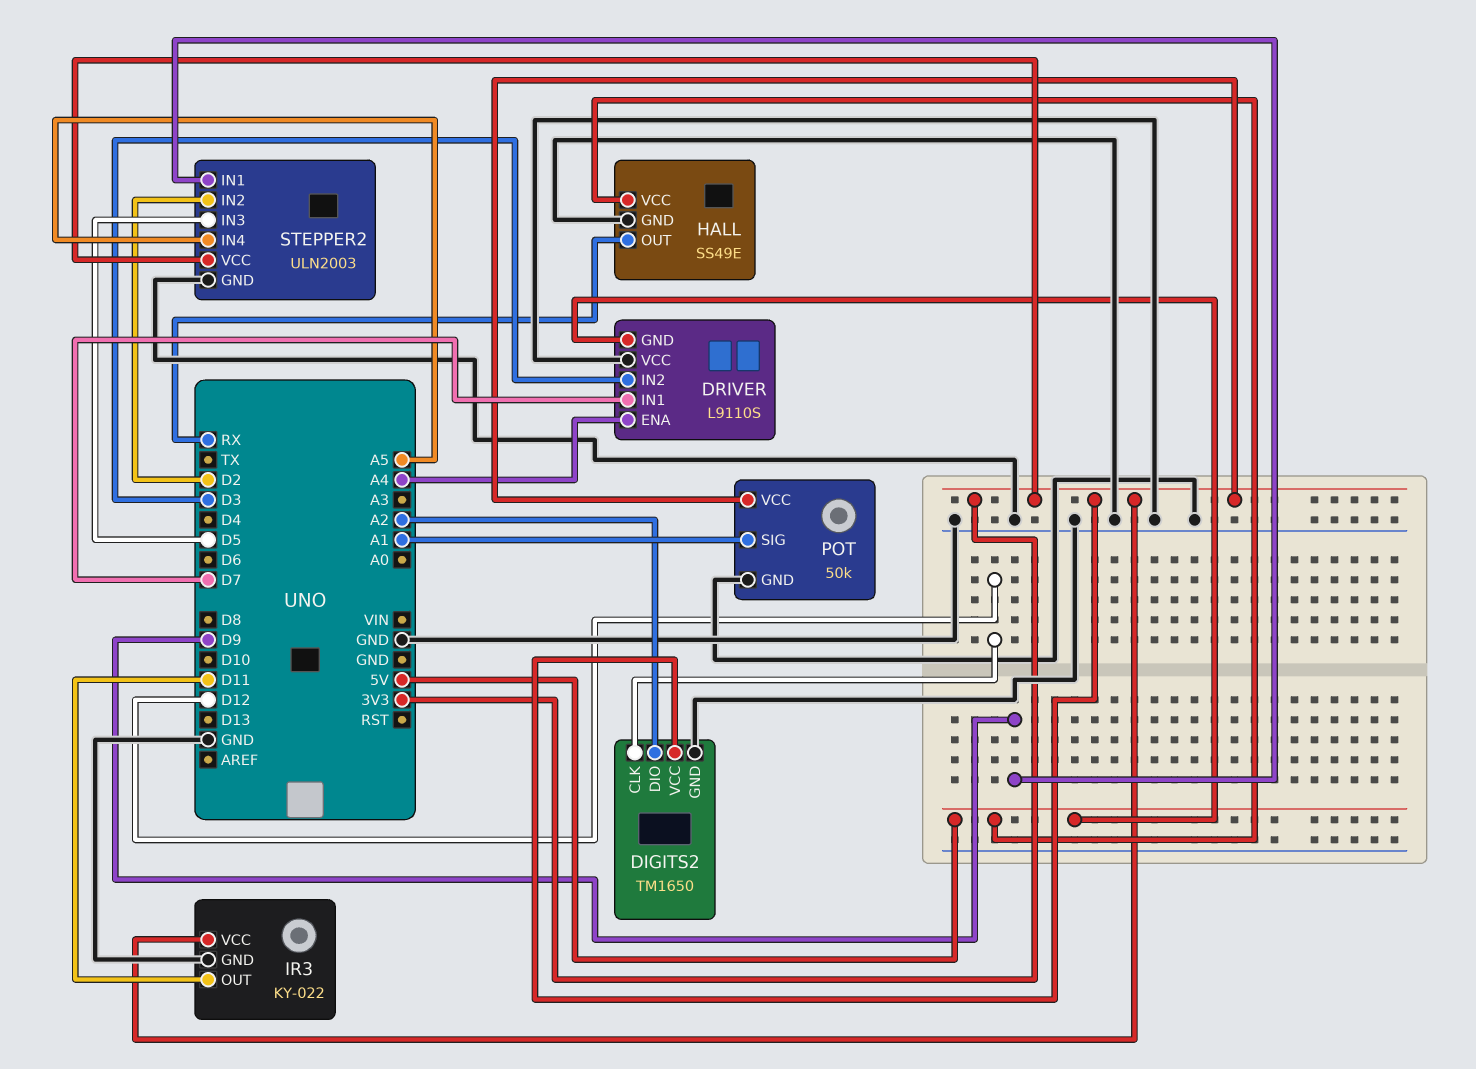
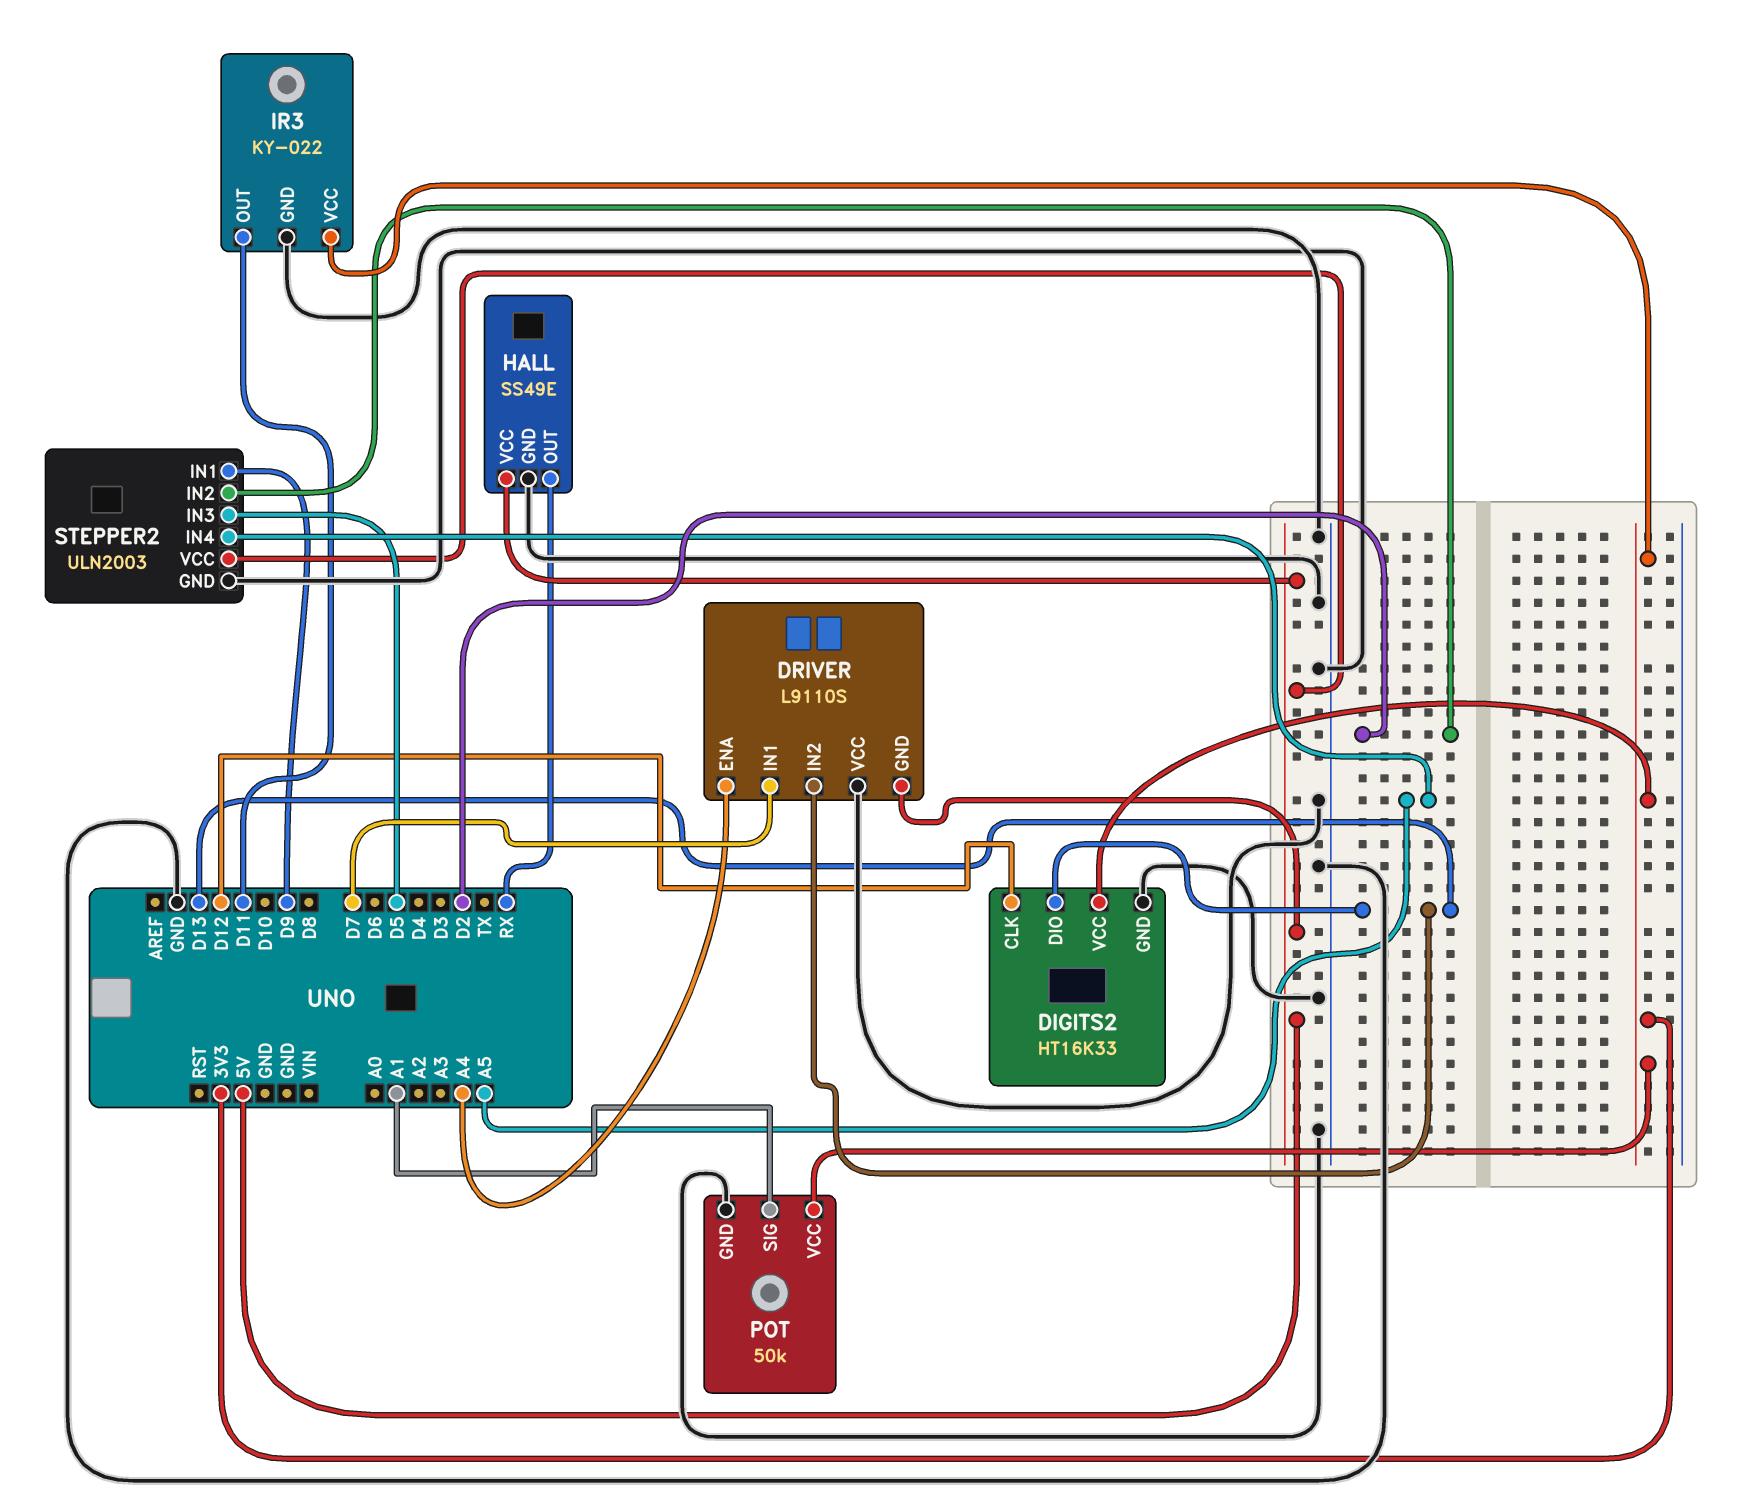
DIGITS2: TM1650 -> HT16K33
DIGITS2 pin DIO: A2 -> D13
DRIVER pin IN2: D3 -> D13
STEPPER2 pin VCC: 3V3 -> 5V

